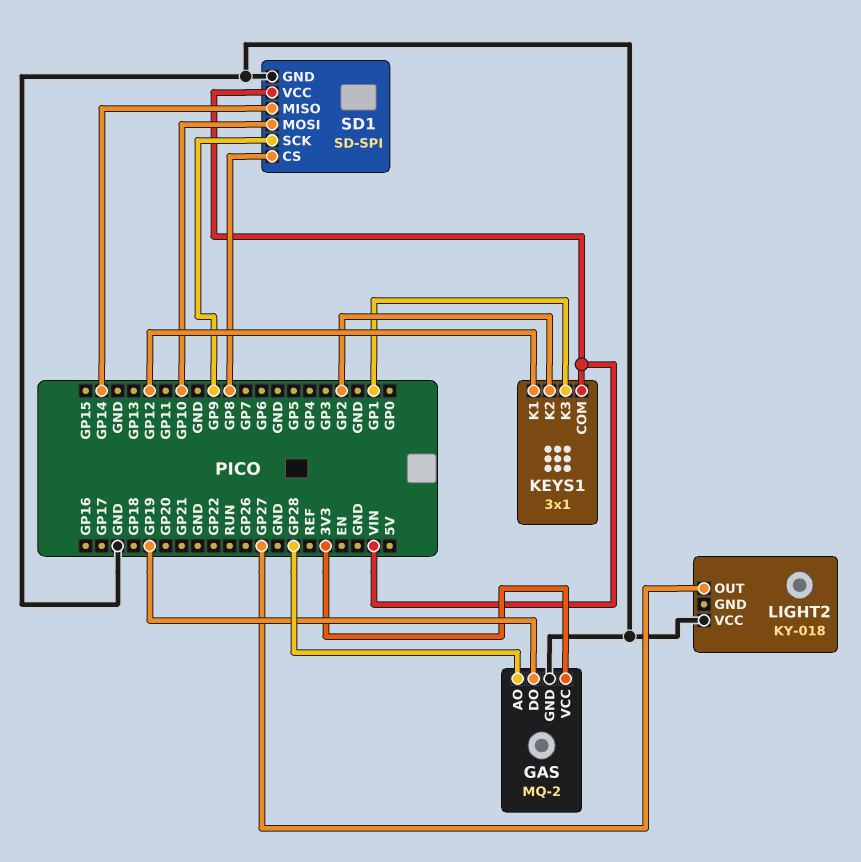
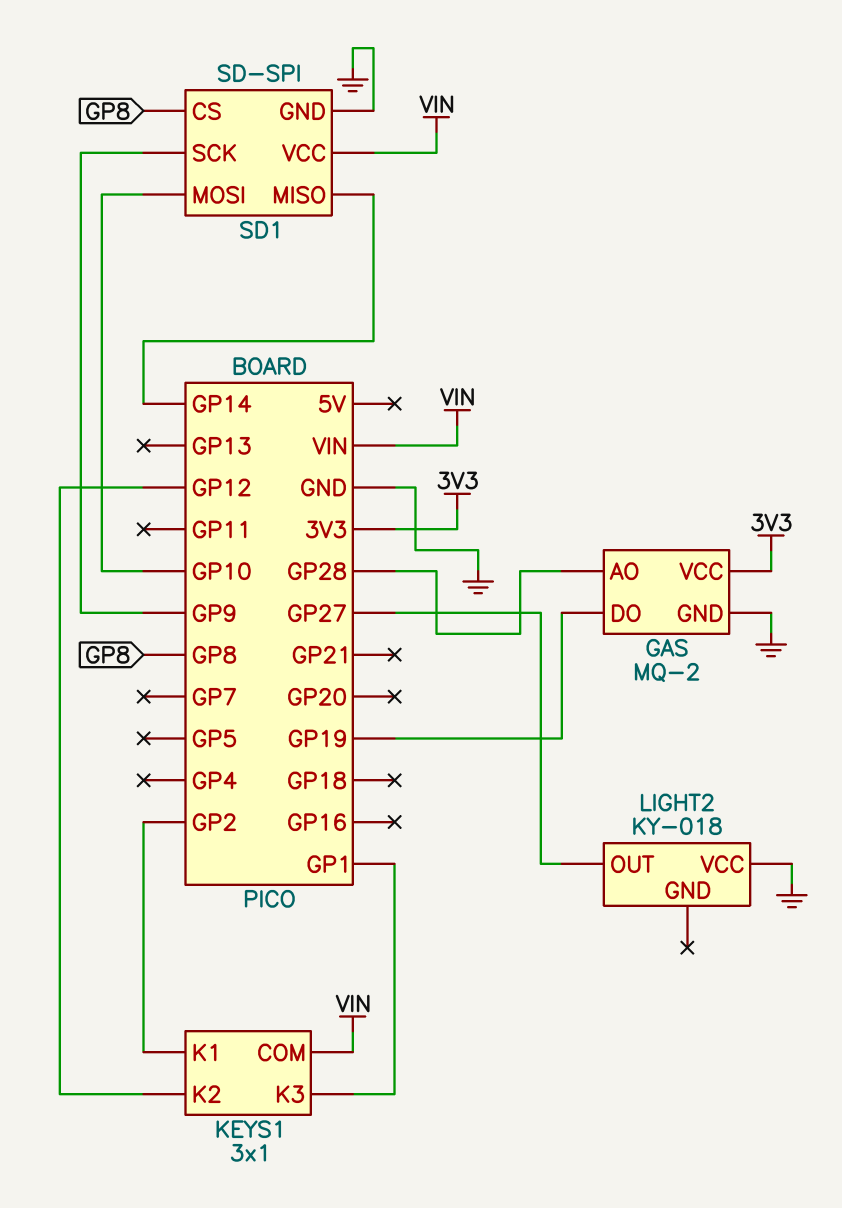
KEYS1 pin K1: GP12 -> GP2
KEYS1 pin K2: GP2 -> GP12

